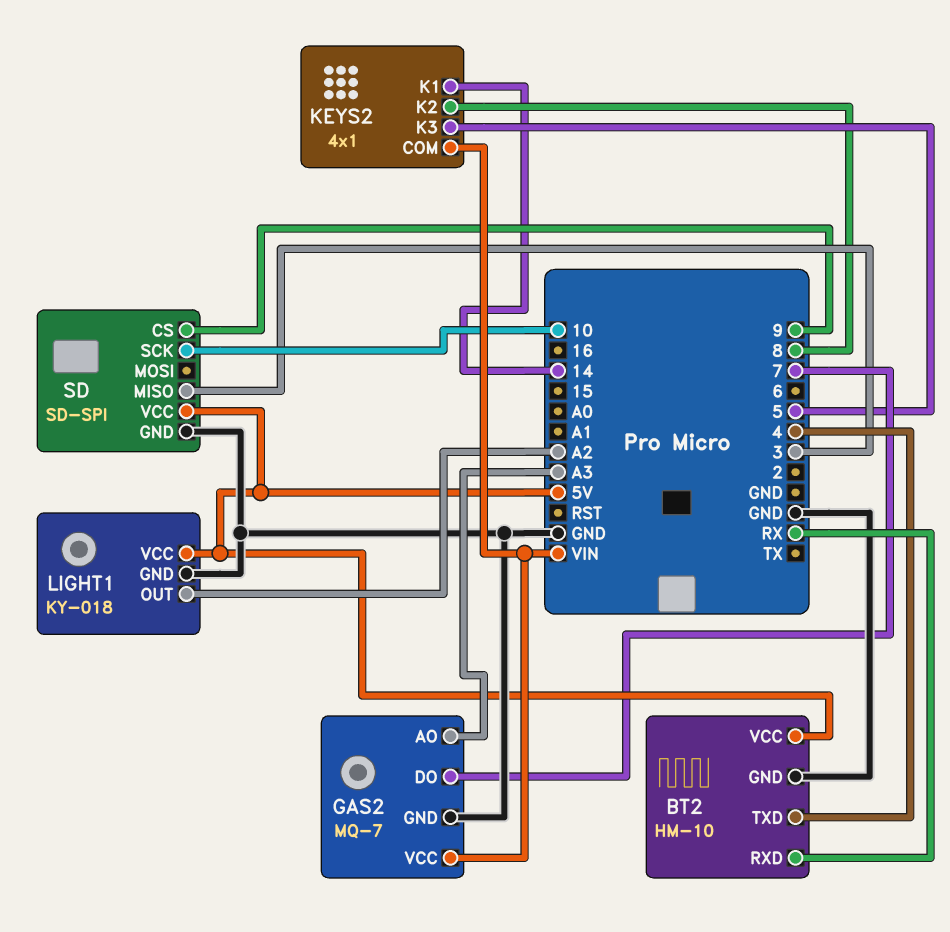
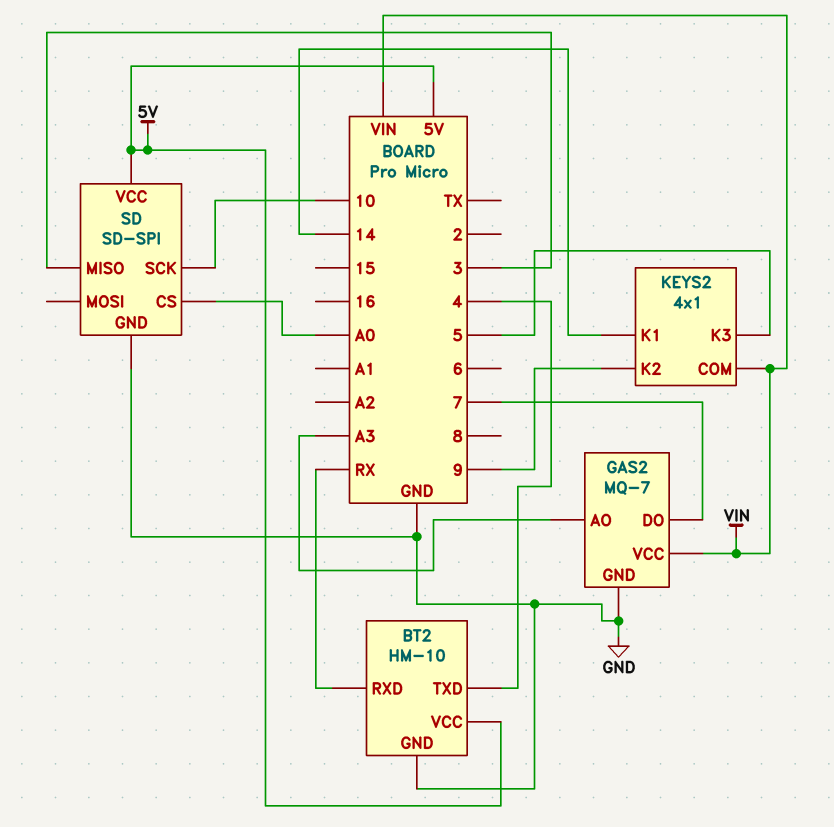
KEYS2 pin K2: 8 -> 9
LIGHT1: KY-018 -> none
LIGHT1 pin GND: GND -> none
LIGHT1 pin OUT: A2 -> none
LIGHT1 pin VCC: 5V -> none
SD pin CS: 9 -> A0

